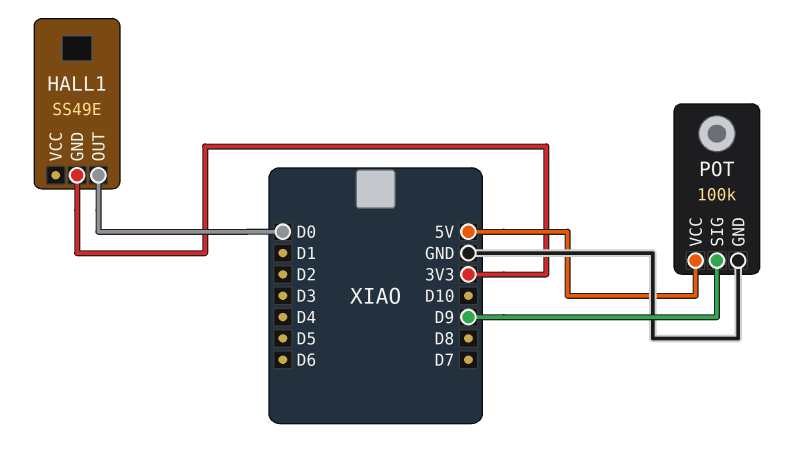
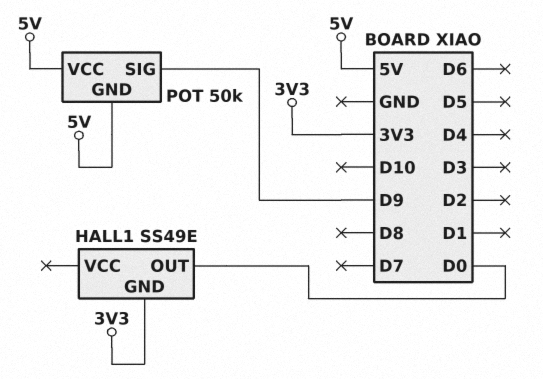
POT: 100k -> 50k
POT pin GND: GND -> 5V

